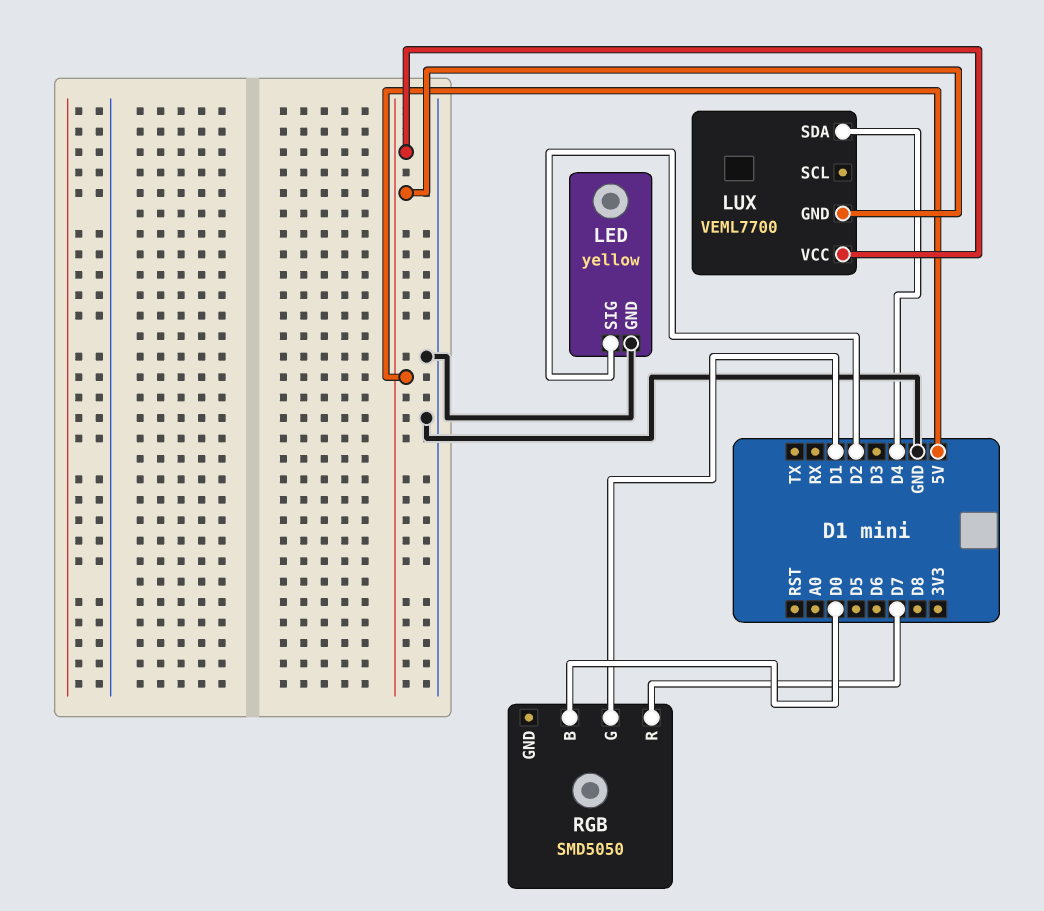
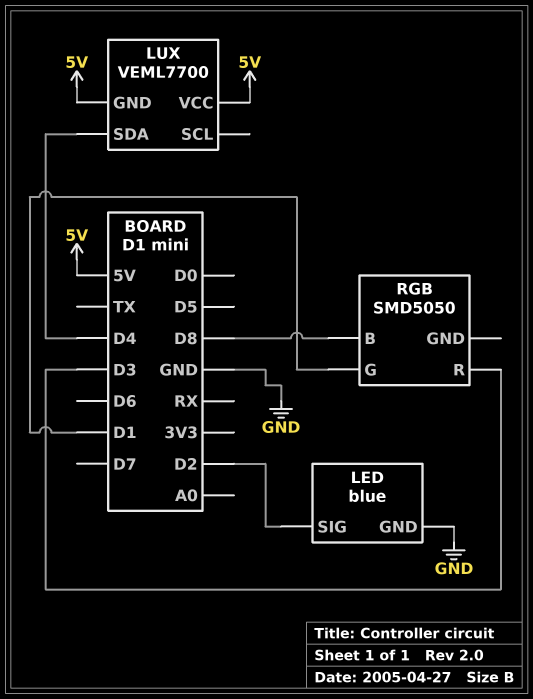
LED: yellow -> blue
RGB pin B: D0 -> D8
RGB pin R: D7 -> D3

